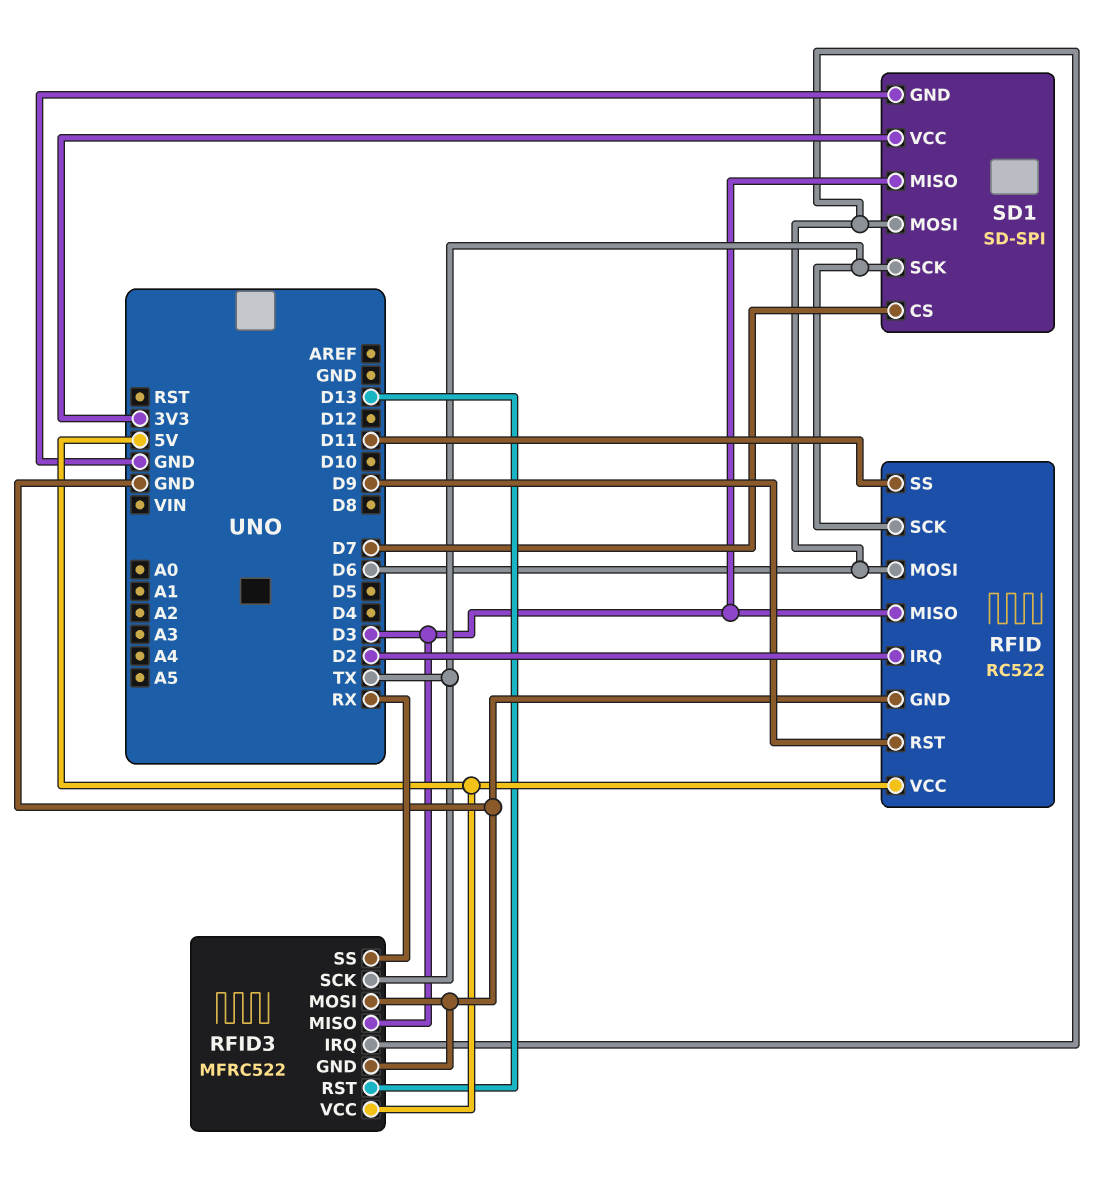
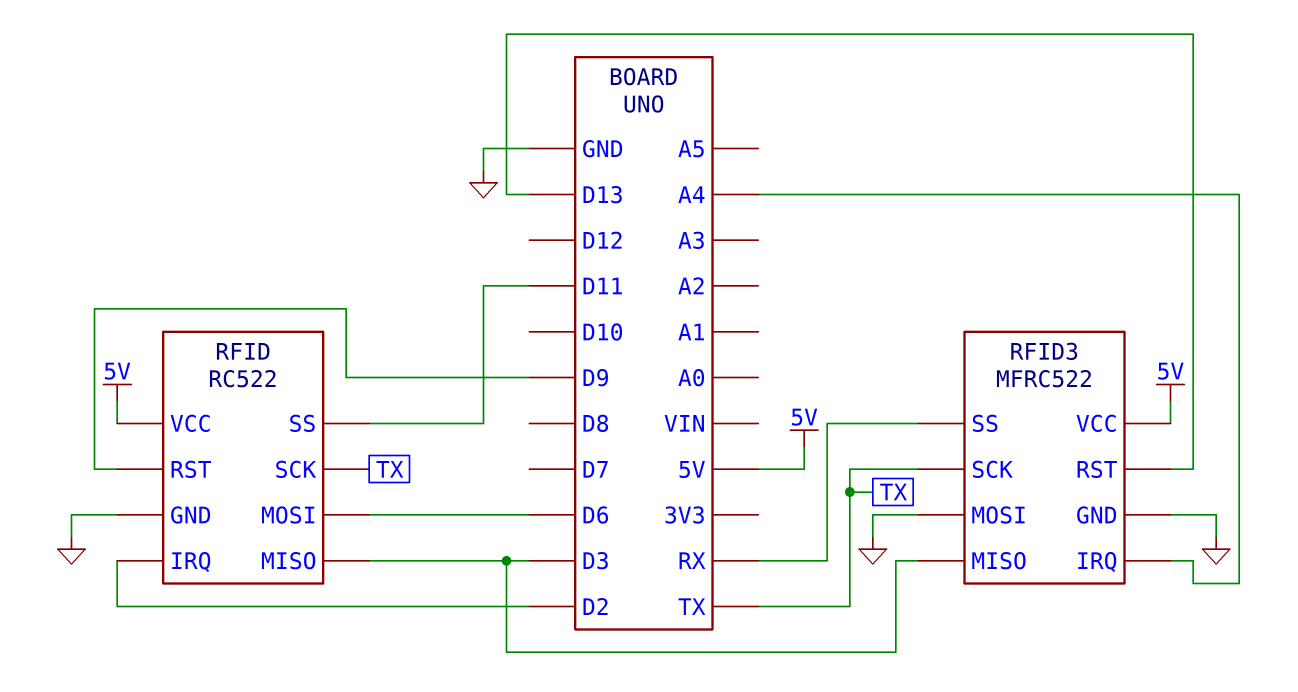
RFID3 pin IRQ: D6 -> A4
SD1: SD-SPI -> none
SD1 pin CS: D7 -> none
SD1 pin GND: GND -> none
SD1 pin MISO: D3 -> none
SD1 pin MOSI: D6 -> none
SD1 pin SCK: TX -> none
SD1 pin VCC: 3V3 -> none

